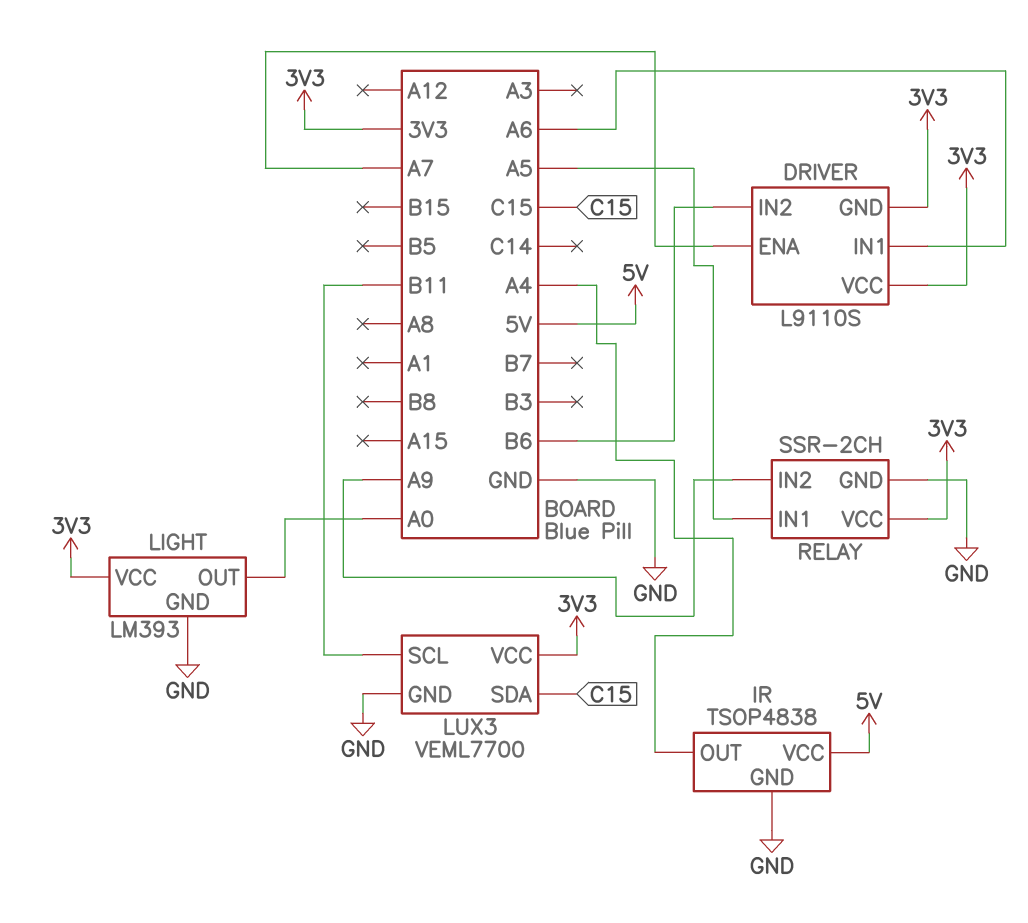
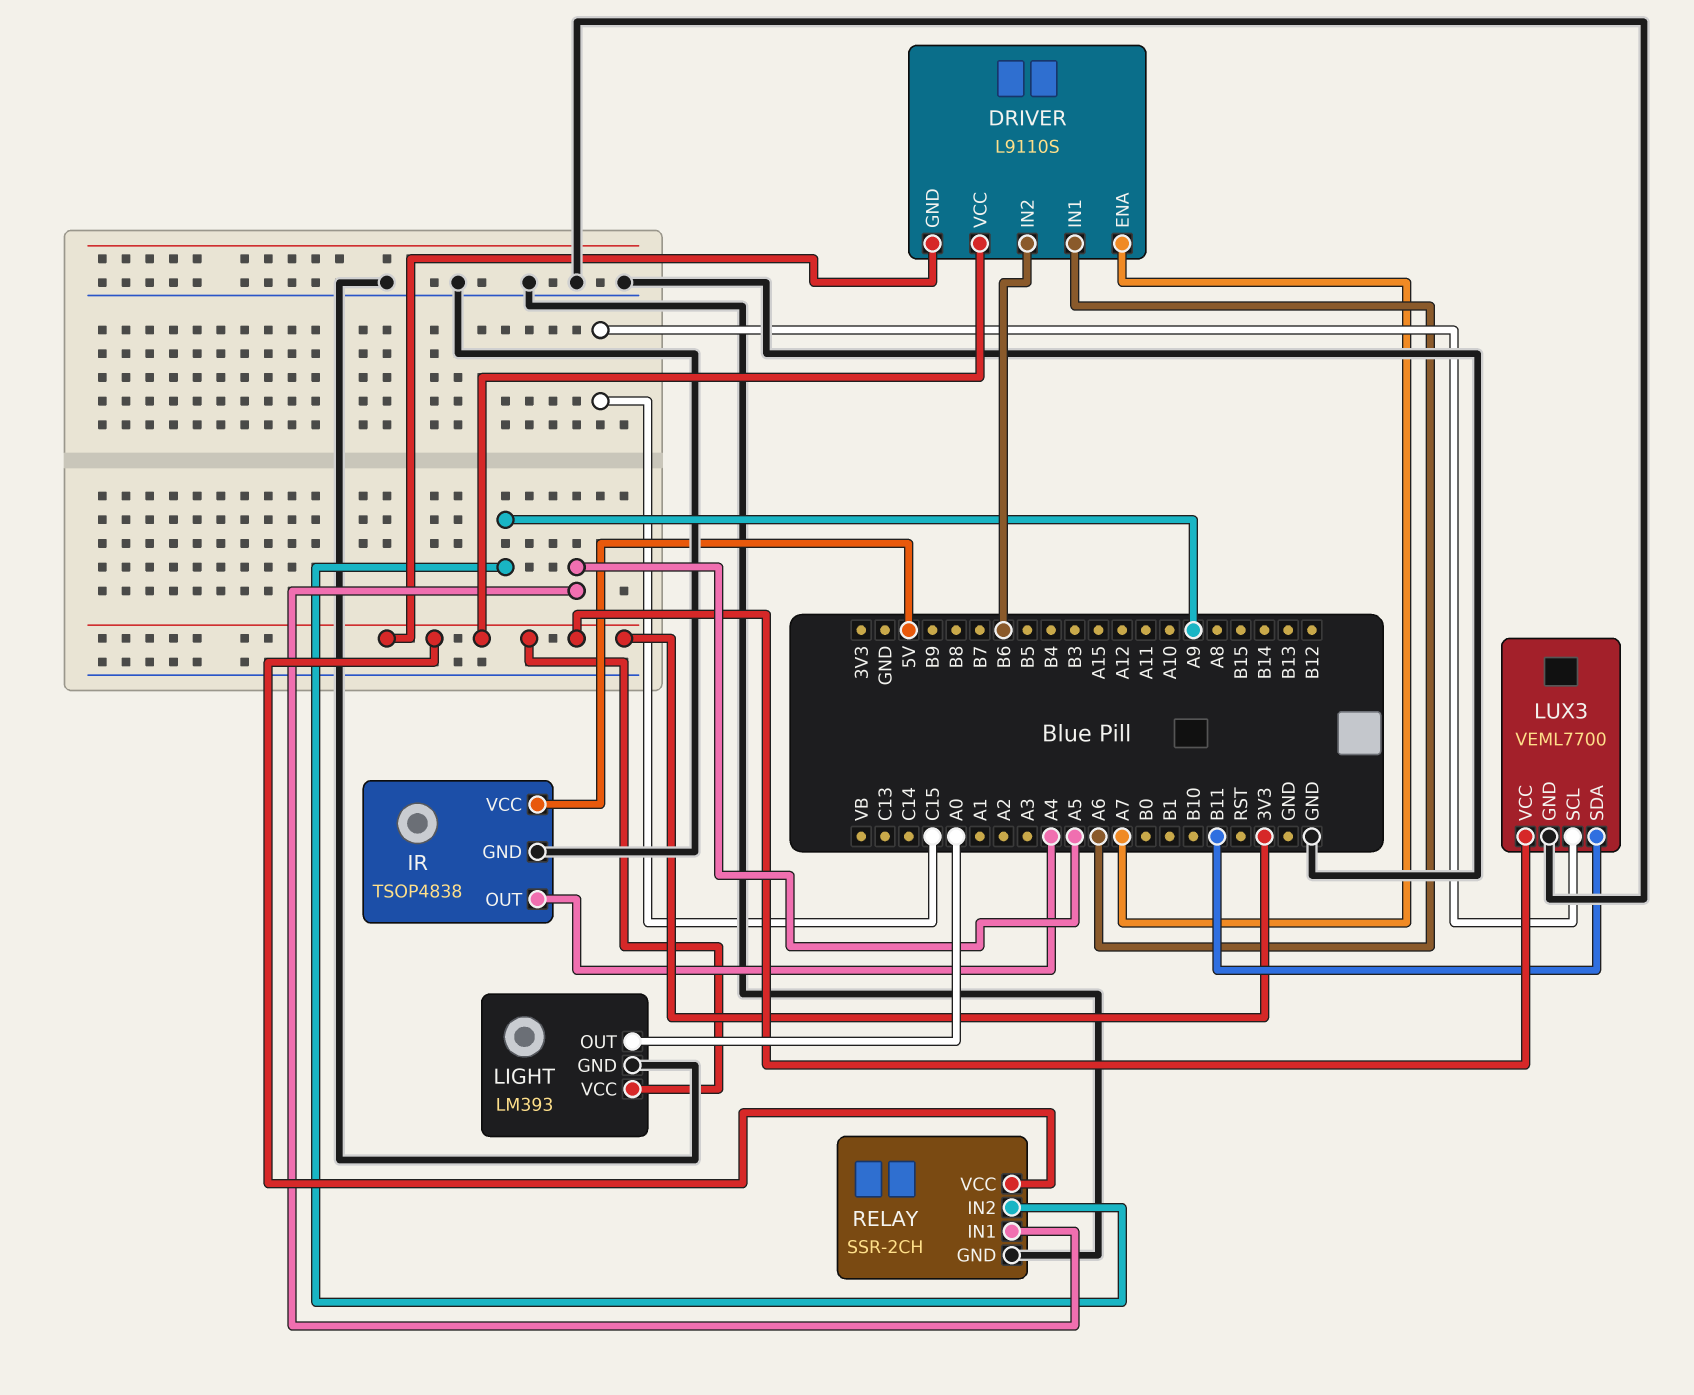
LUX3 pin SCL: B11 -> C15
LUX3 pin SDA: C15 -> B11

